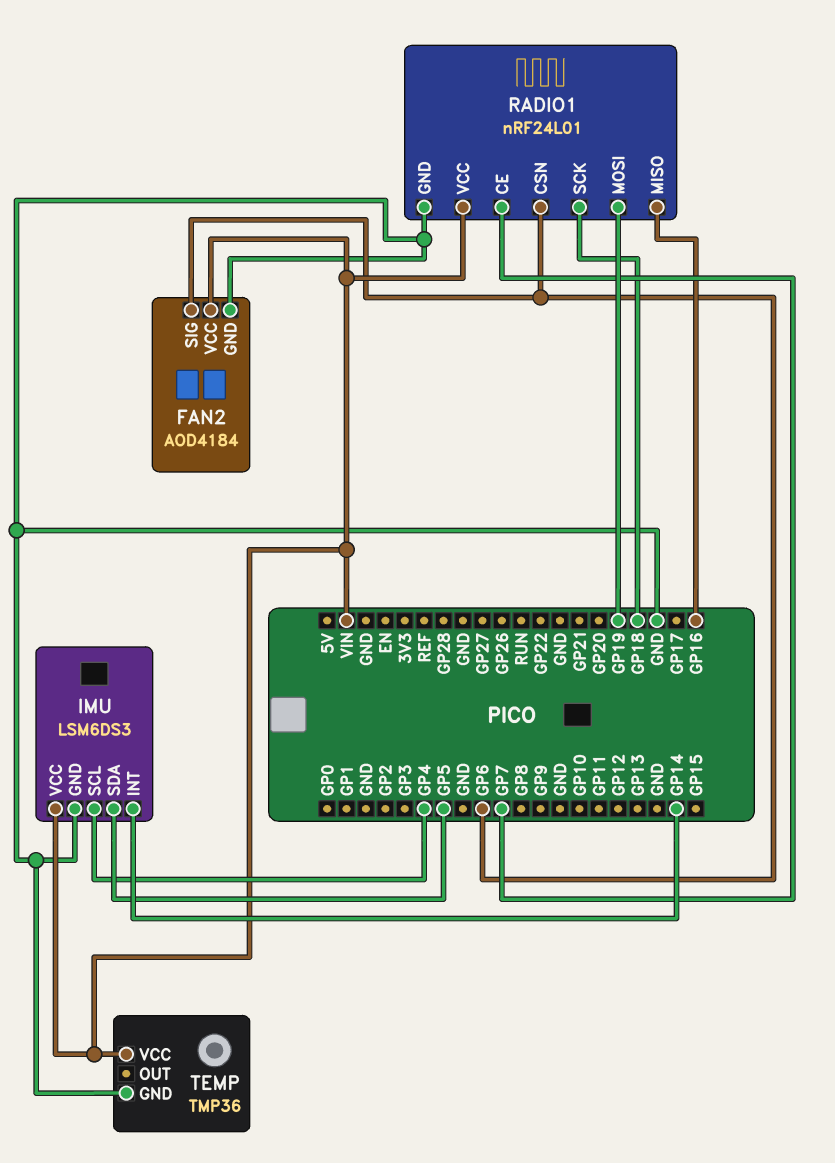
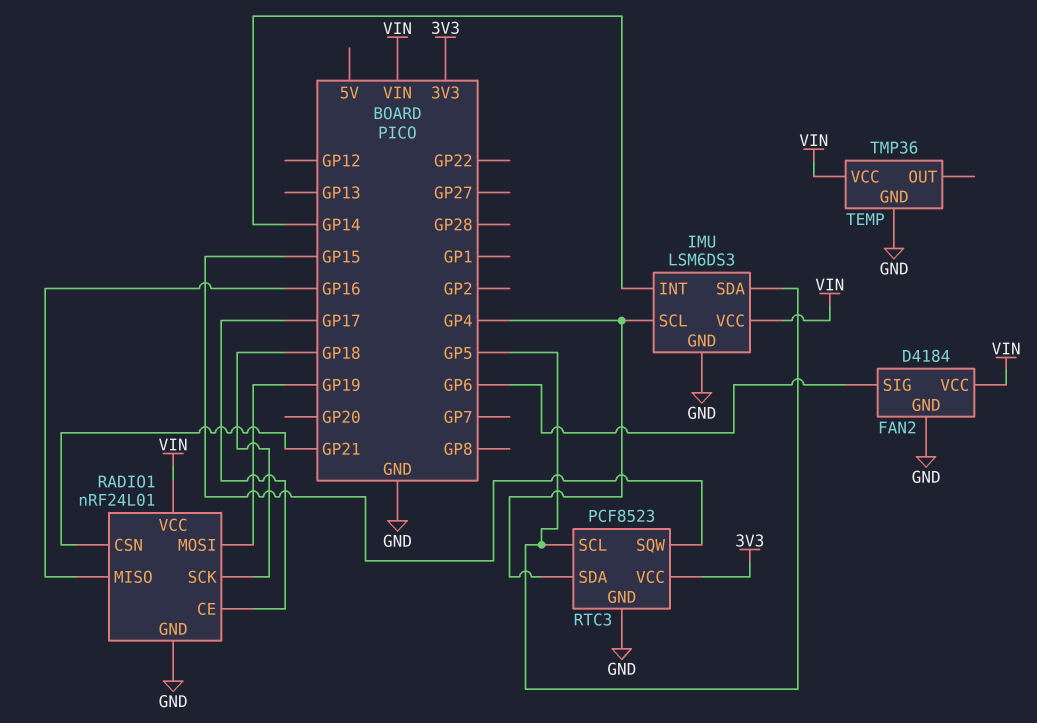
FAN2: AOD4184 -> D4184
RADIO1 pin CE: GP7 -> GP17
RADIO1 pin CSN: GP6 -> GP21
RTC3: none -> PCF8523
RTC3 pin GND: none -> GND
RTC3 pin SCL: none -> GP5
RTC3 pin SDA: none -> GP4
RTC3 pin SQW: none -> GP15
RTC3 pin VCC: none -> 3V3

